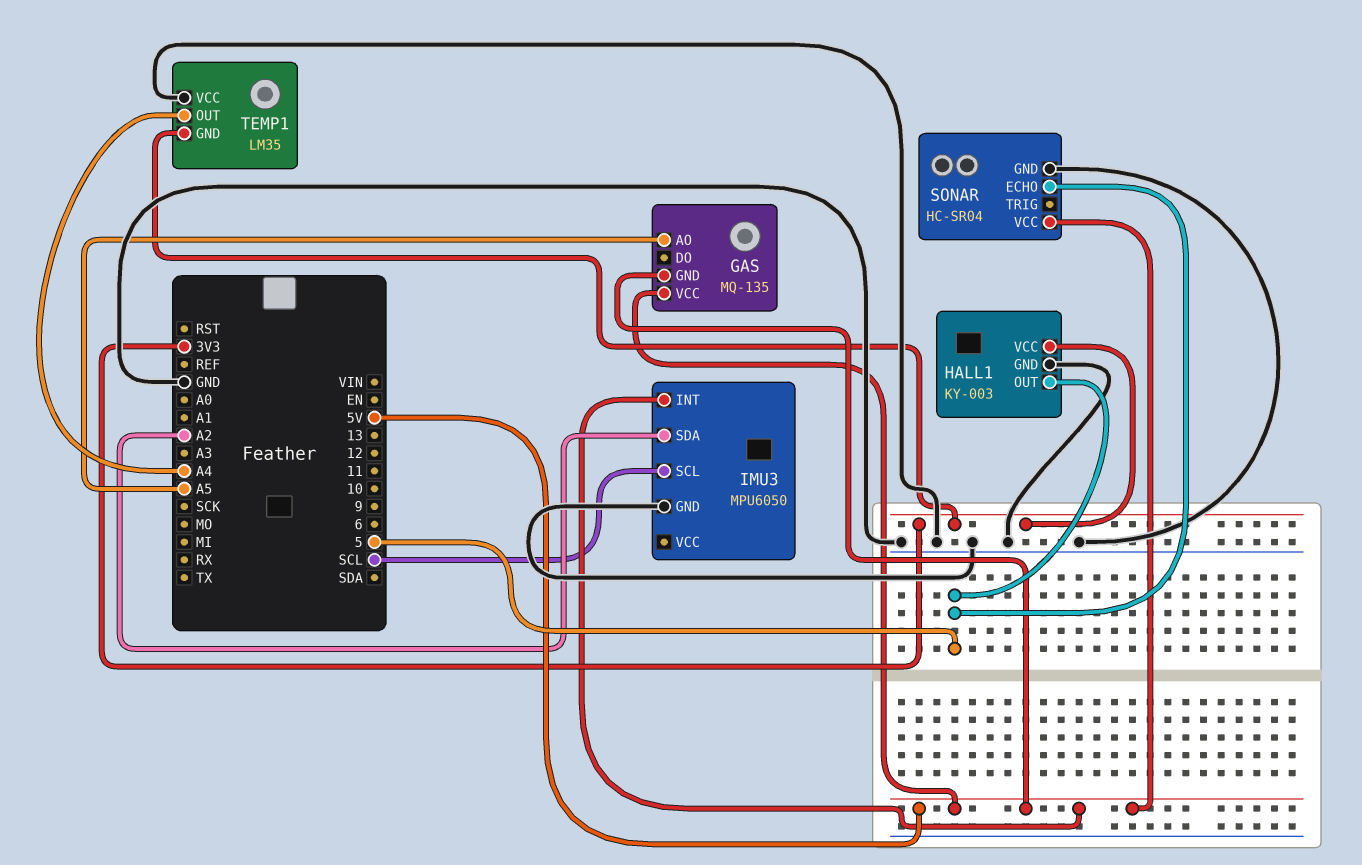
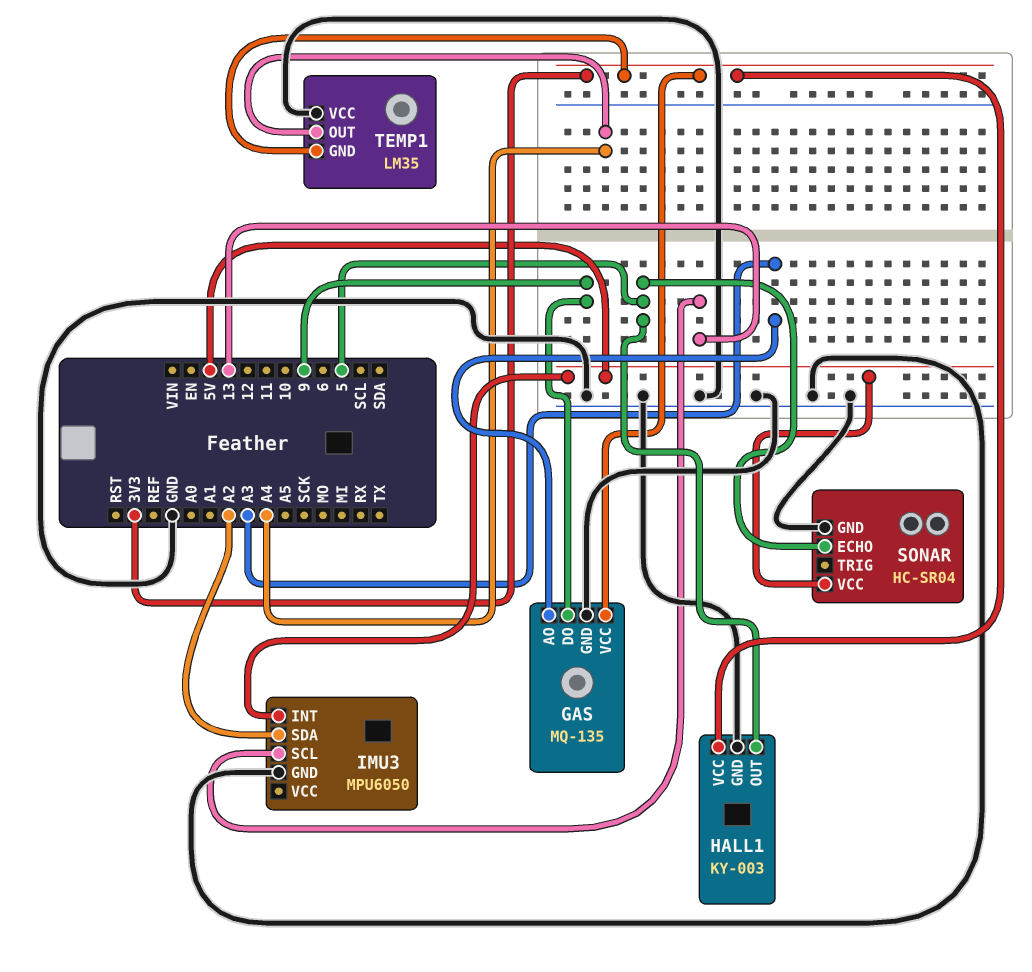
GAS pin AO: A5 -> A3
GAS pin DO: none -> 9
GAS pin GND: 5V -> GND
GAS pin VCC: 5V -> 3V3
IMU3 pin SCL: SCL -> 13

